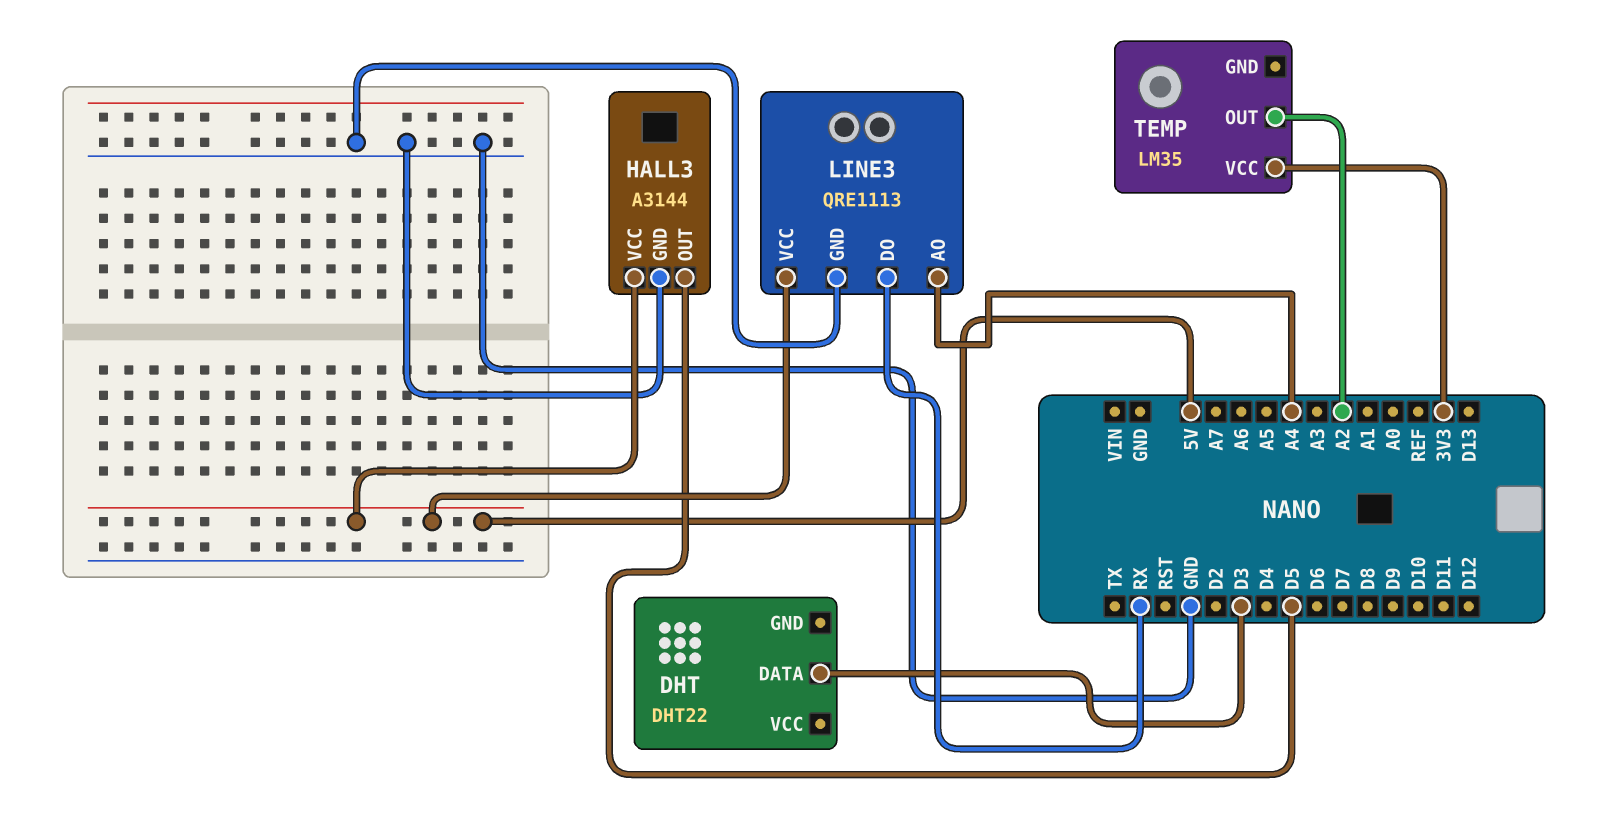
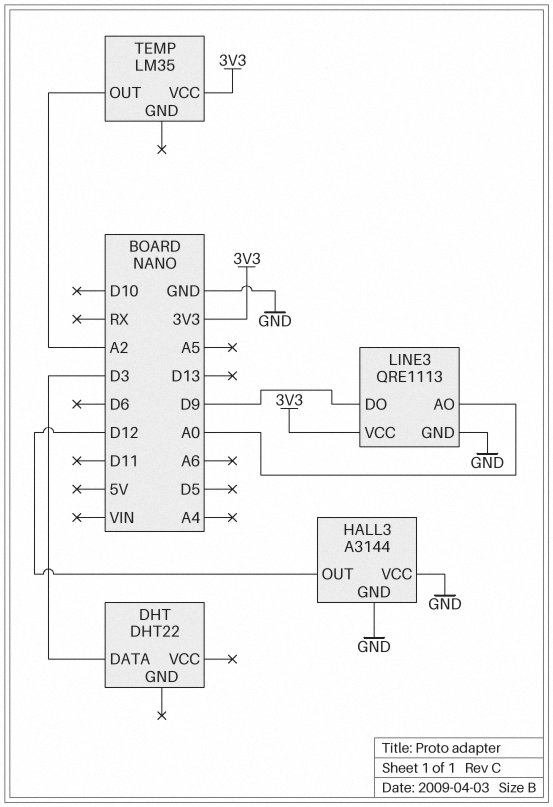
HALL3 pin OUT: D5 -> D12
HALL3 pin VCC: 5V -> GND
LINE3 pin AO: A4 -> A0
LINE3 pin DO: RX -> D9
LINE3 pin VCC: 5V -> 3V3

